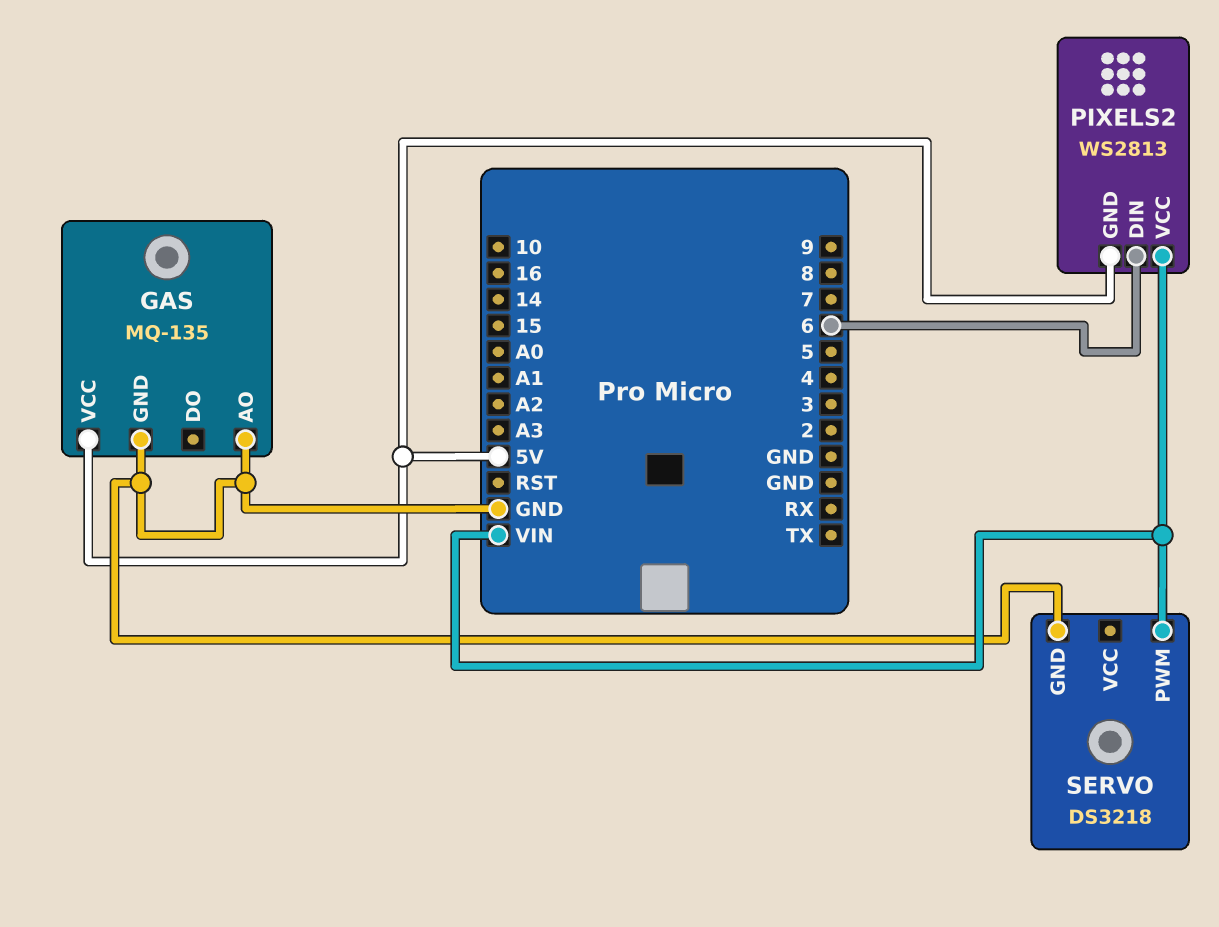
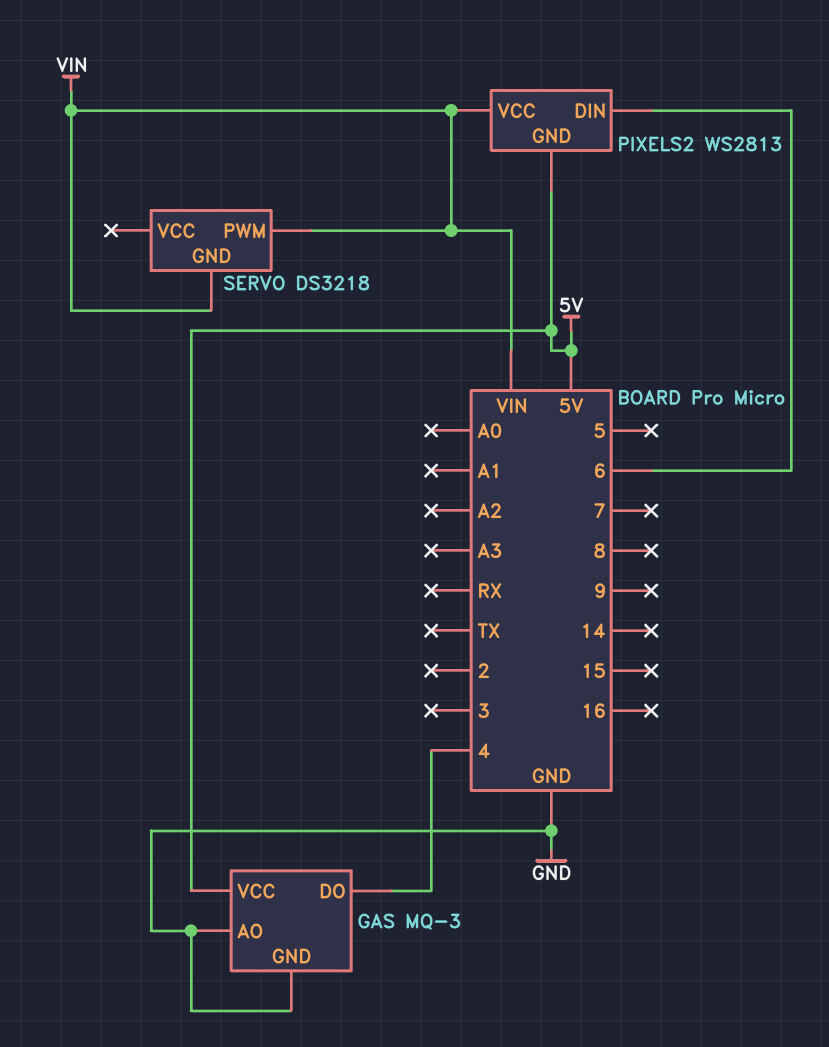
GAS: MQ-135 -> MQ-3
GAS pin DO: none -> 4
SERVO pin GND: GND -> VIN

